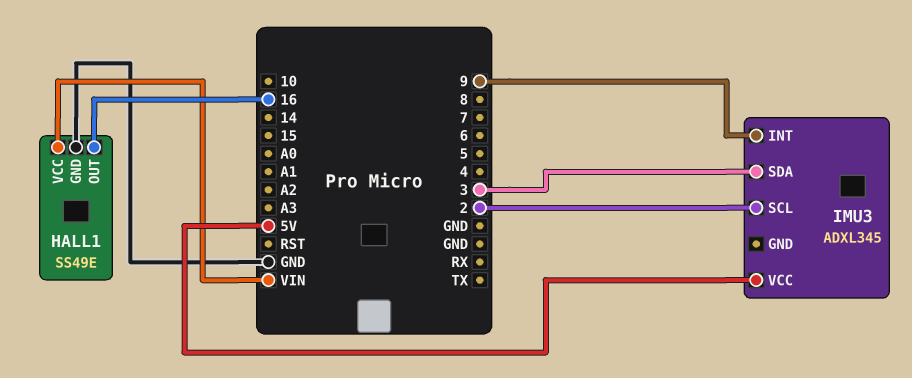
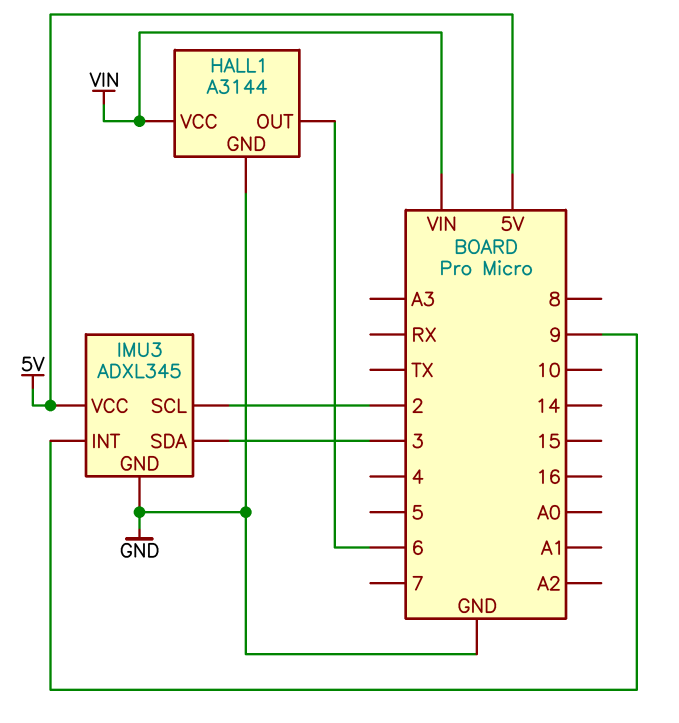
HALL1: SS49E -> A3144
HALL1 pin OUT: 16 -> 6
IMU3 pin GND: none -> GND

